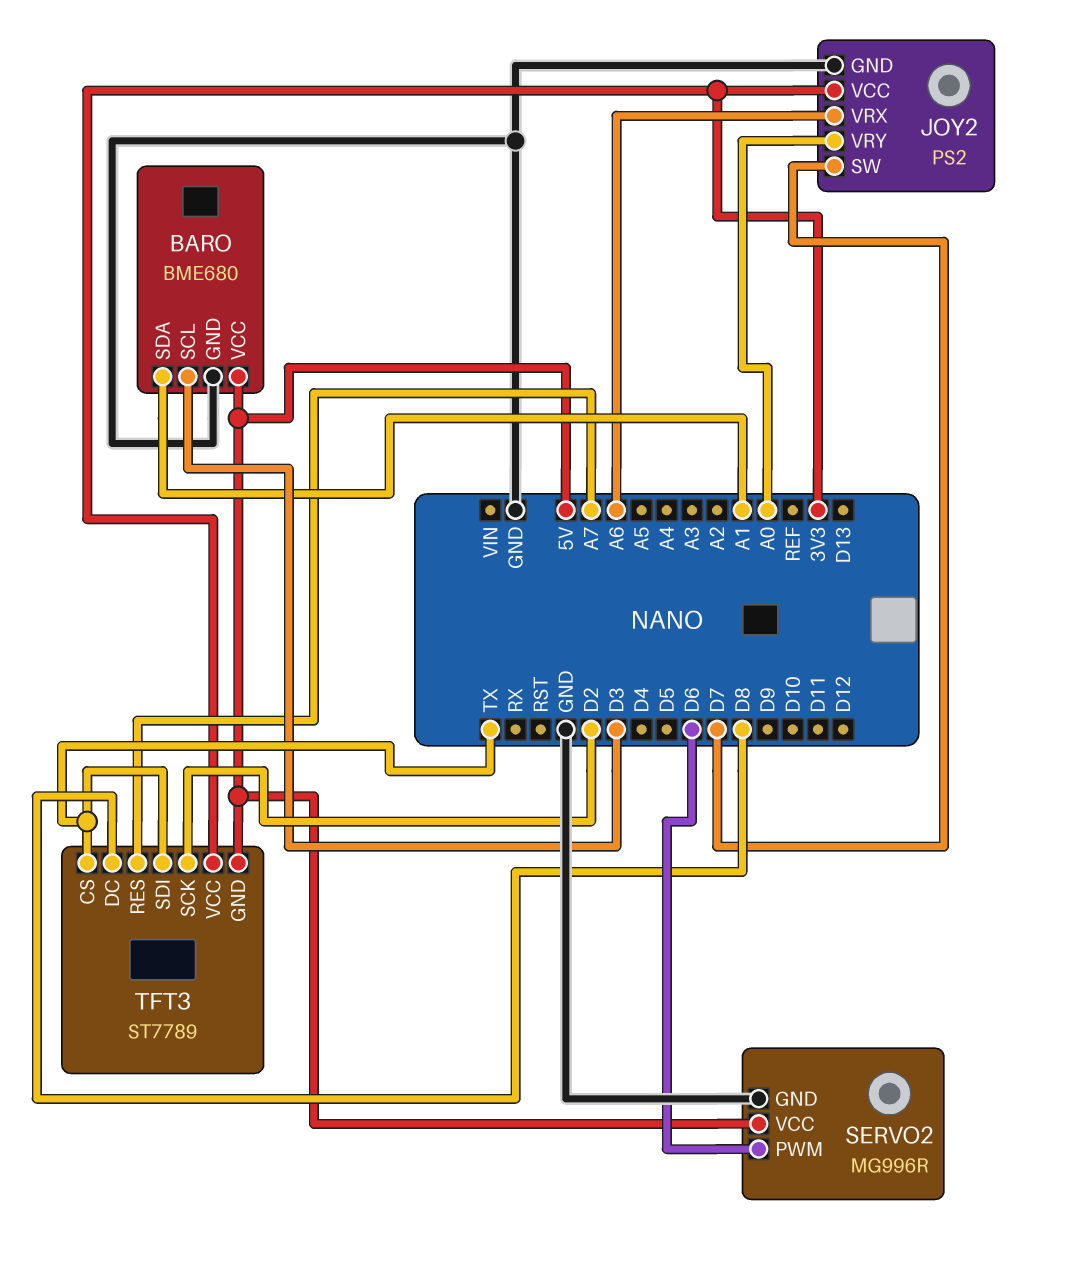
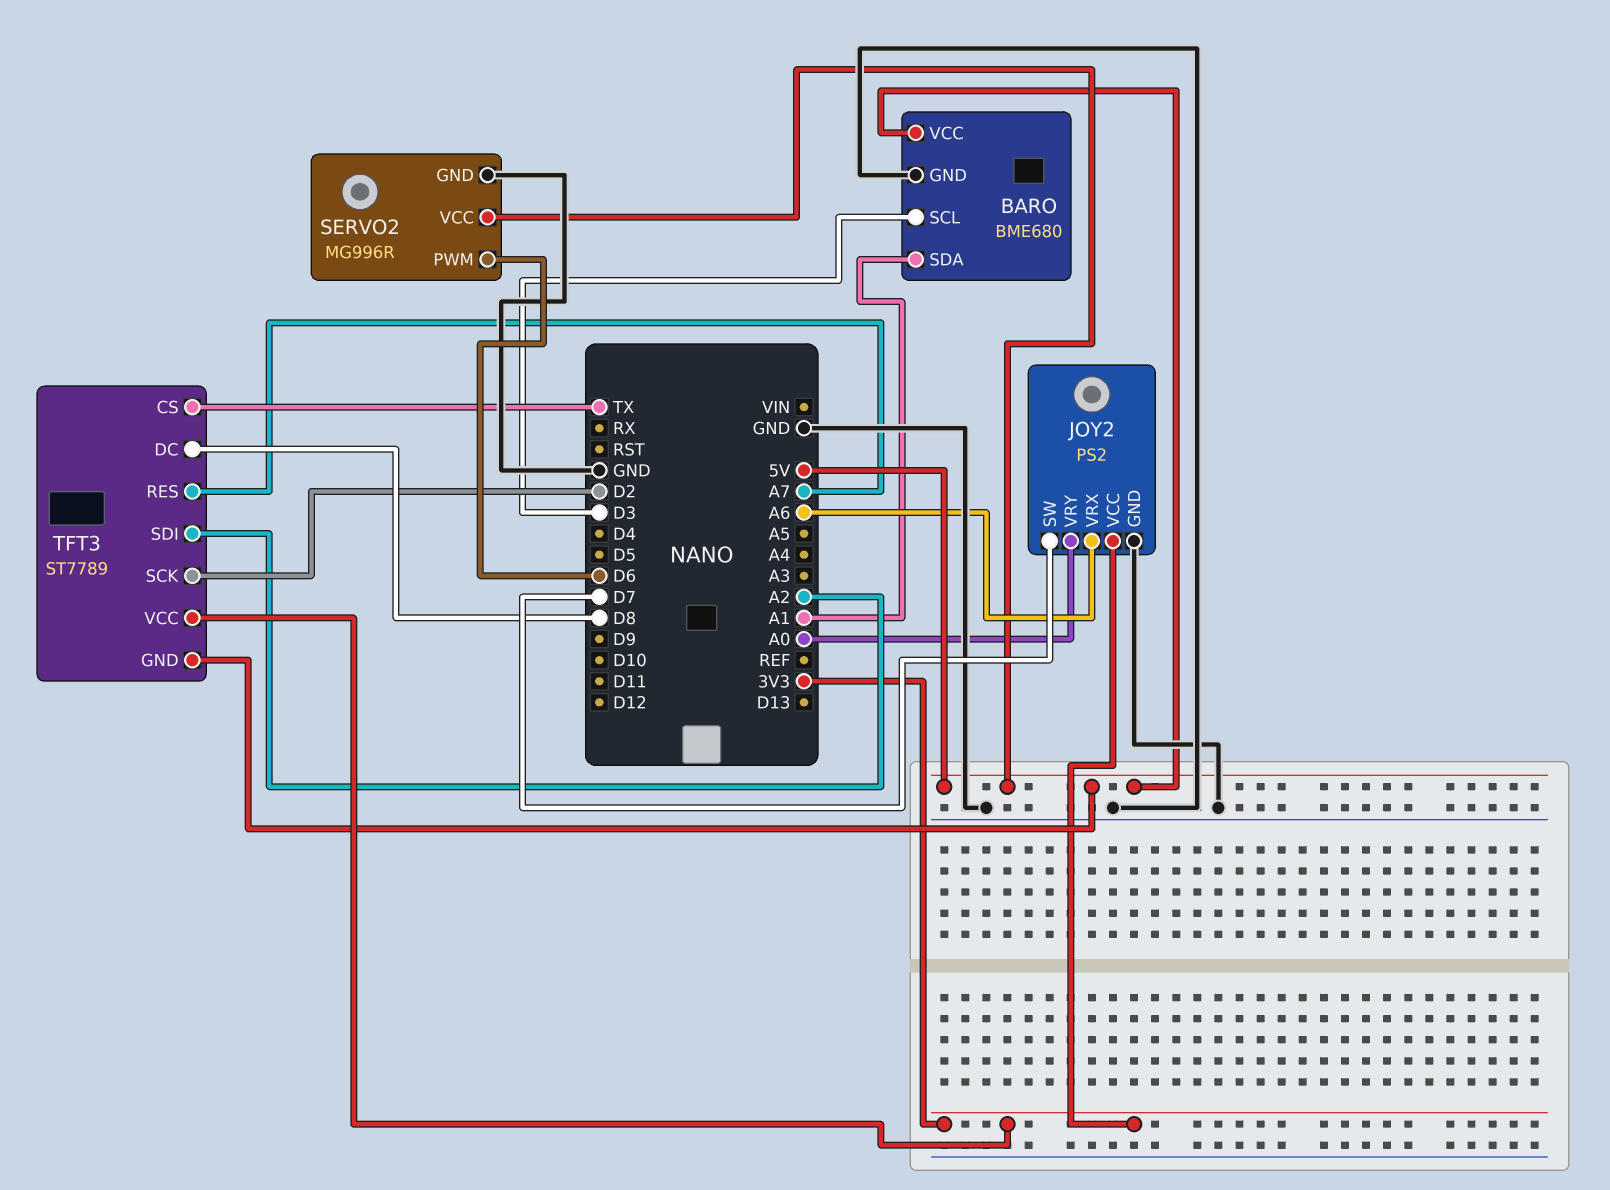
TFT3 pin SDI: TX -> A2

